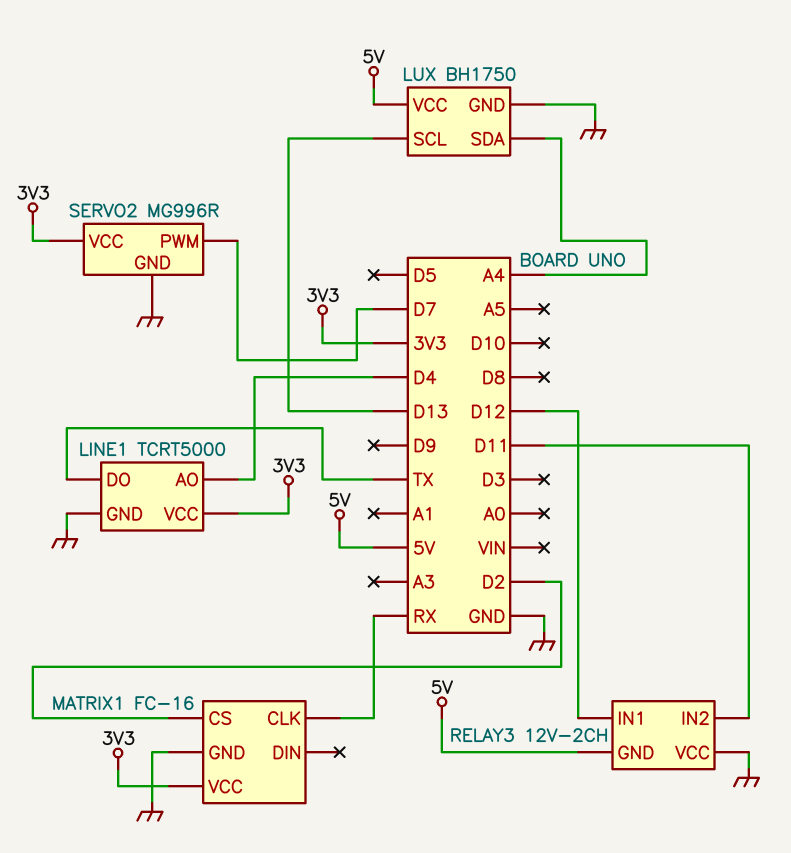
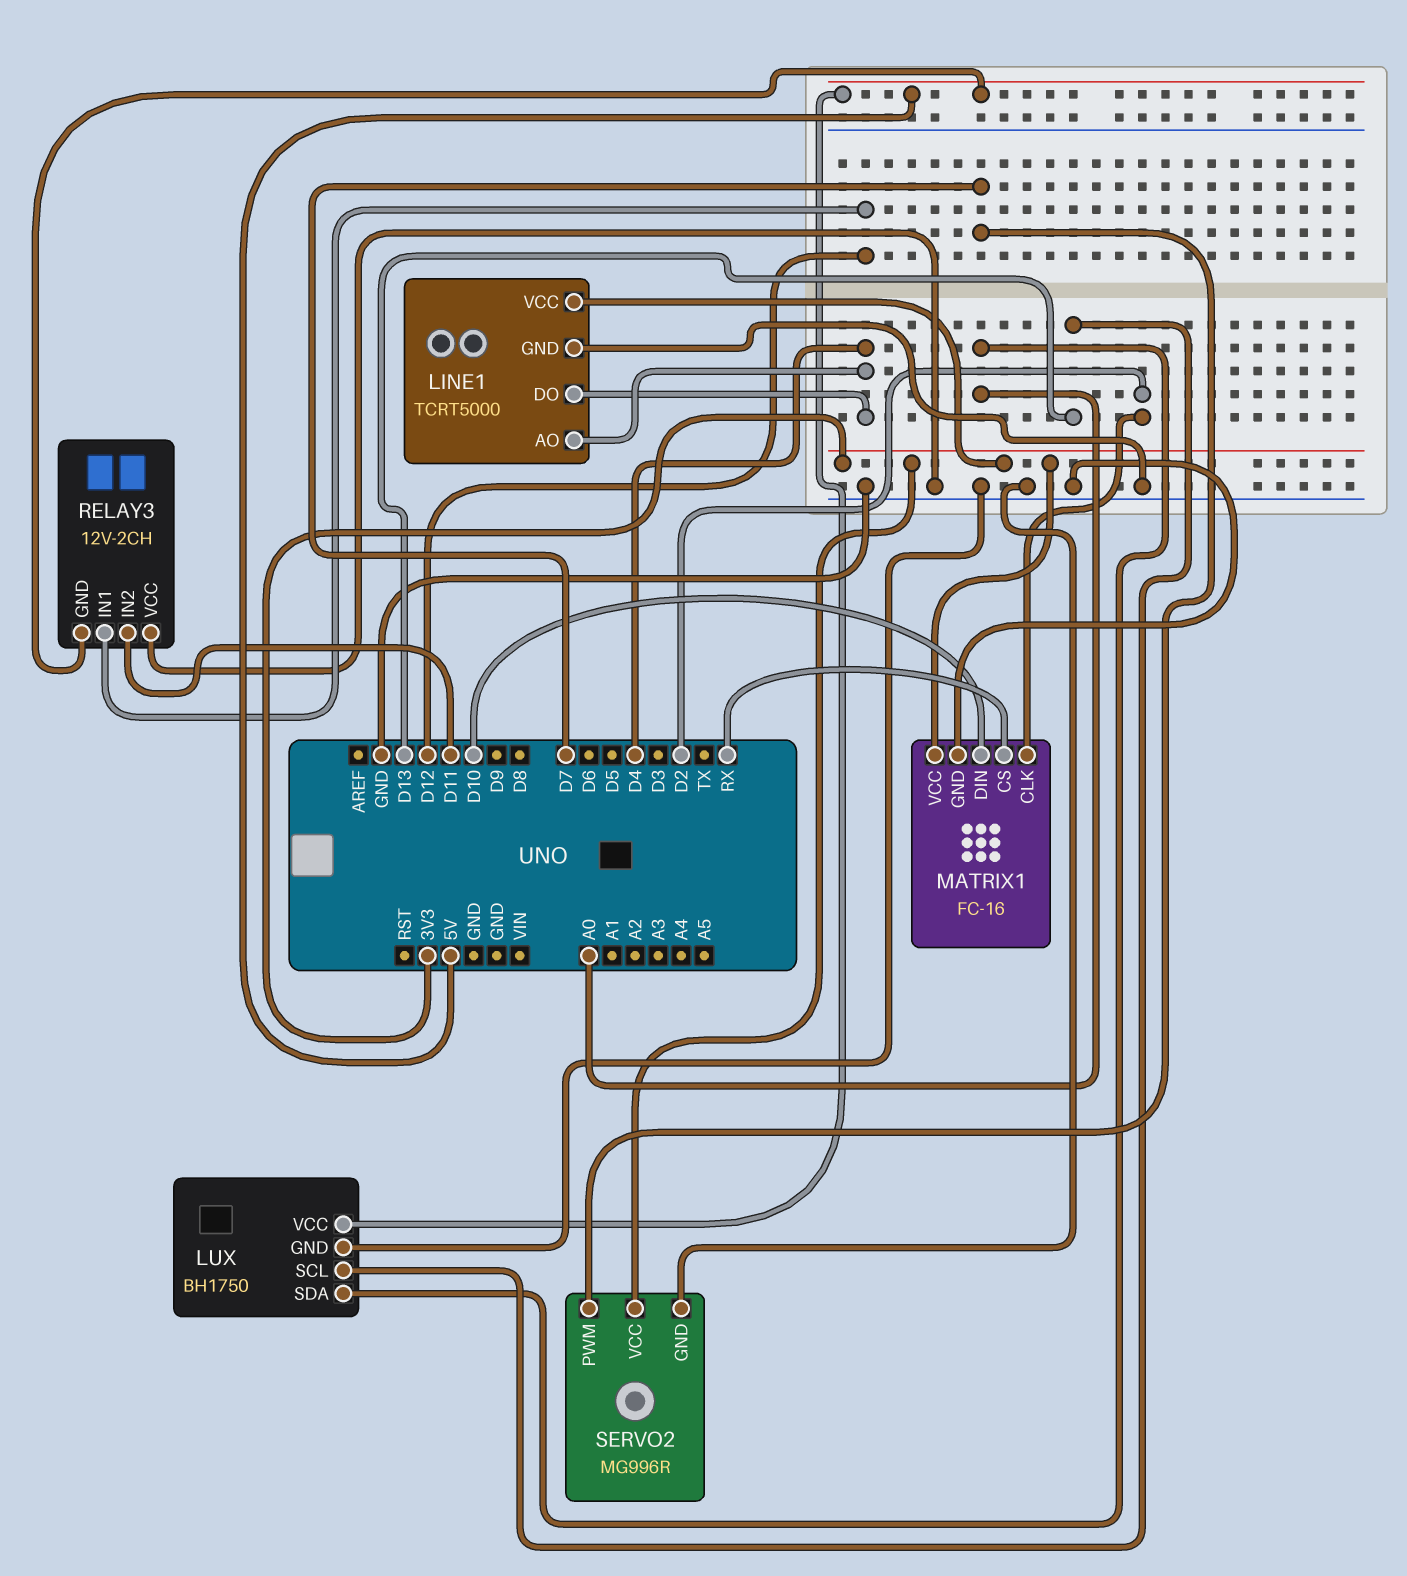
LINE1 pin DO: TX -> D4
LUX pin SDA: A4 -> A0
MATRIX1 pin CLK: RX -> D2
MATRIX1 pin CS: D2 -> RX
MATRIX1 pin DIN: none -> D10

